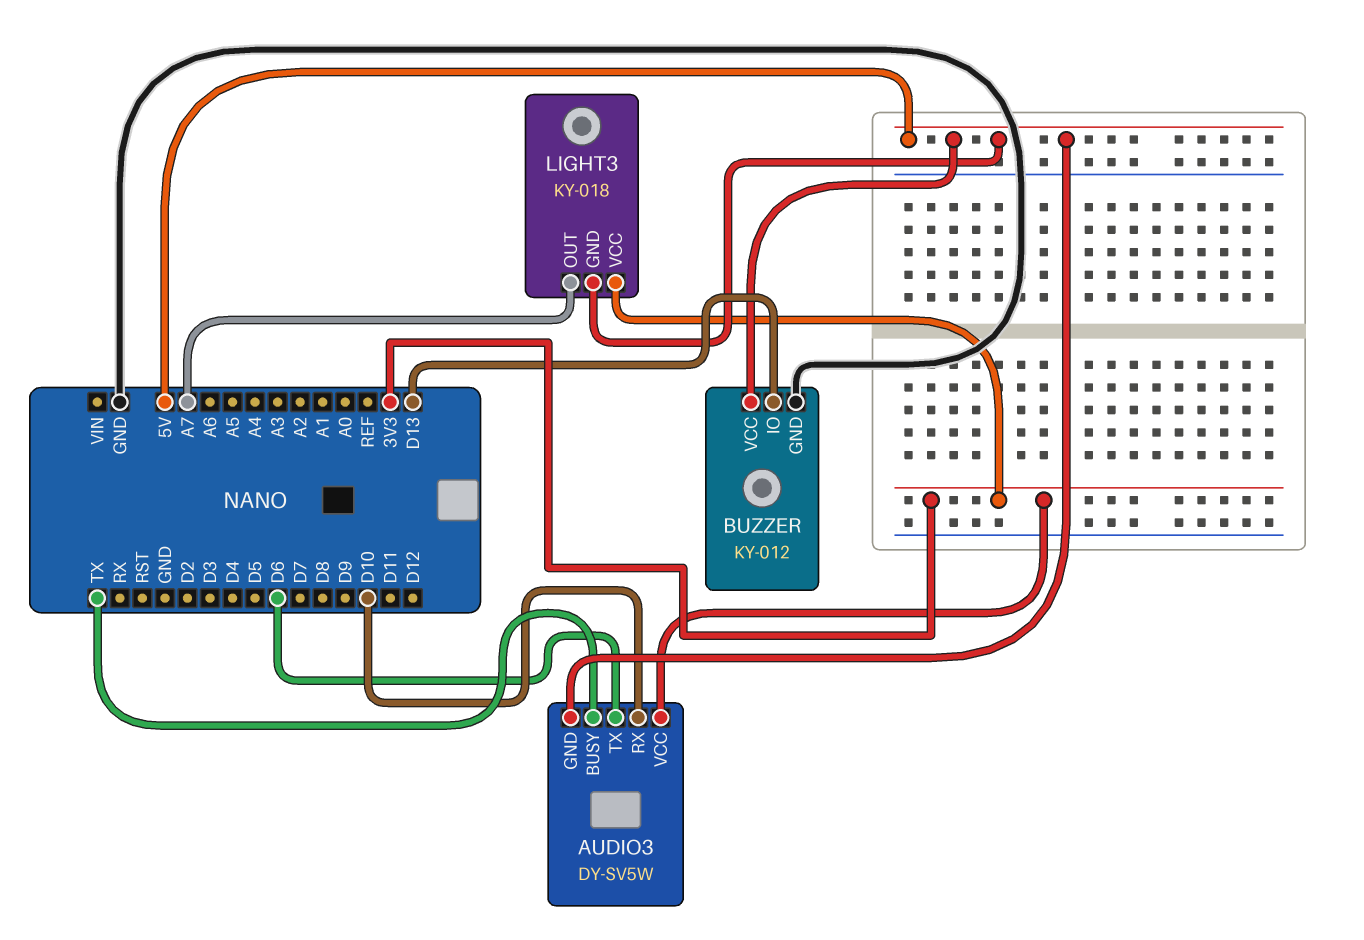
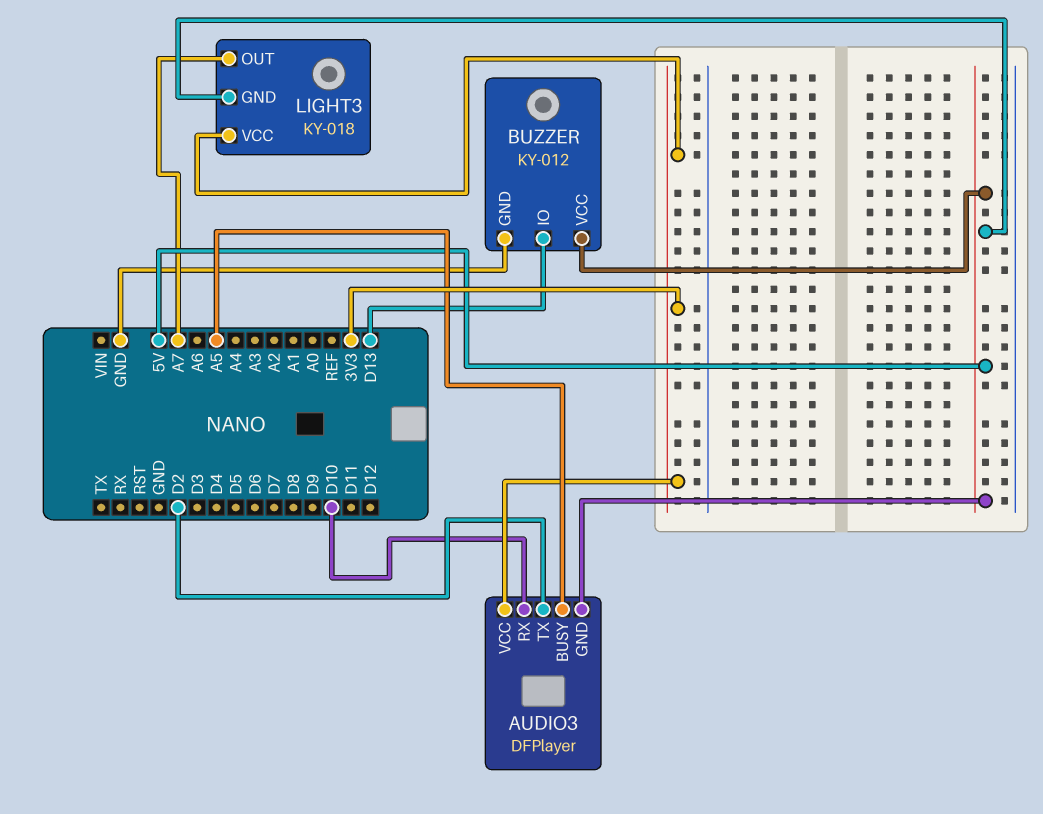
AUDIO3: DY-SV5W -> DFPlayer
AUDIO3 pin BUSY: TX -> A5
AUDIO3 pin TX: D6 -> D2

